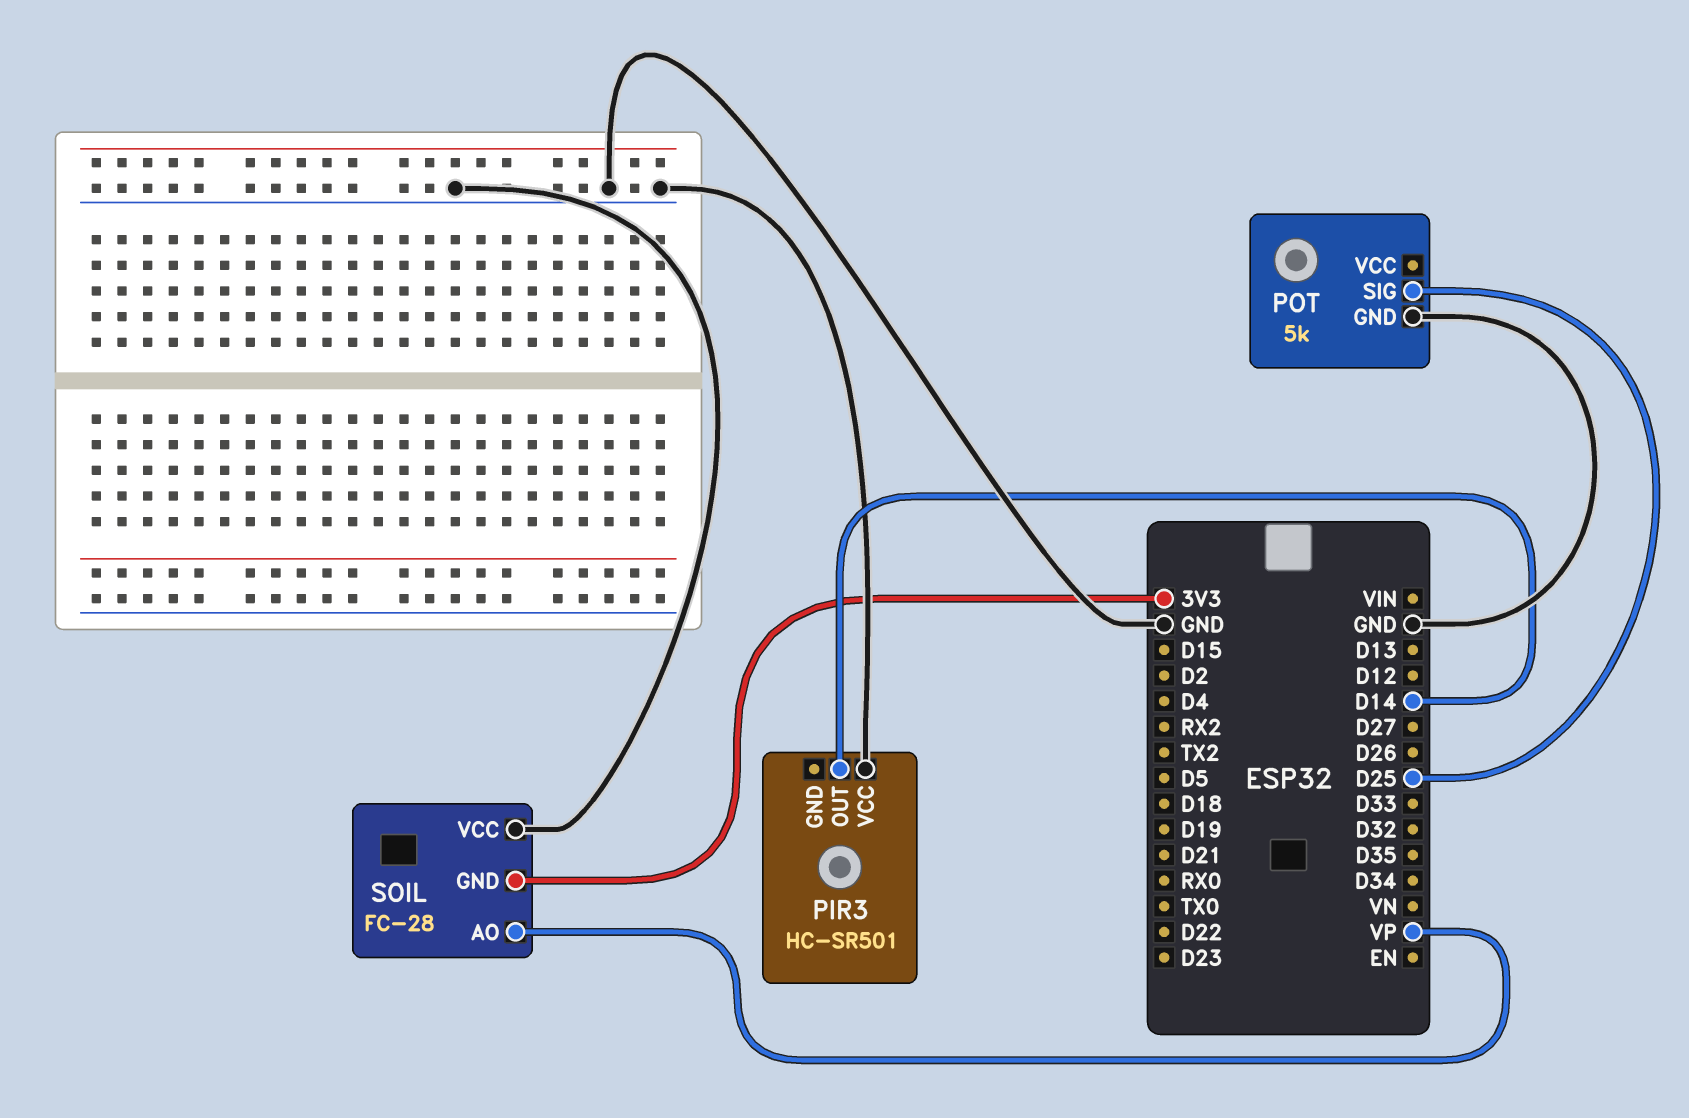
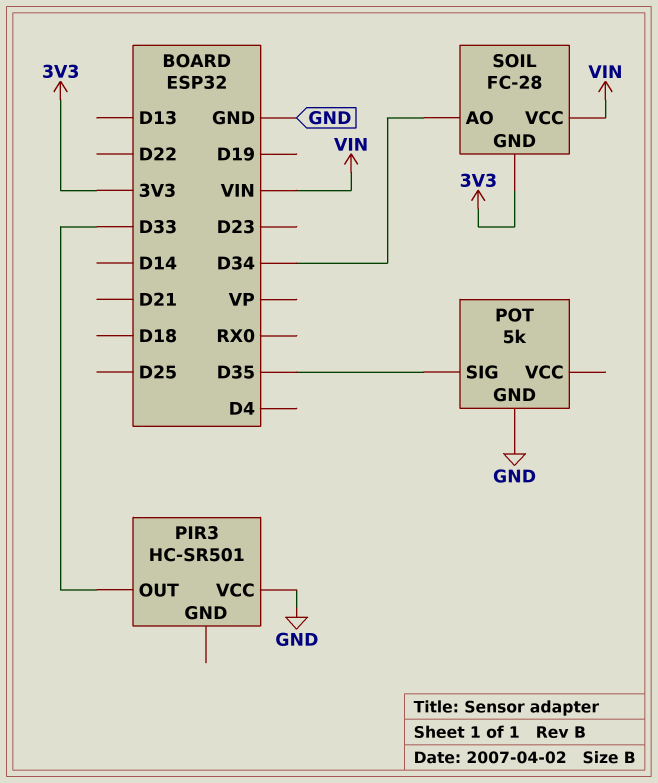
PIR3 pin OUT: D14 -> D33
POT pin SIG: D25 -> D35
SOIL pin AO: VP -> D34
SOIL pin VCC: GND -> VIN

